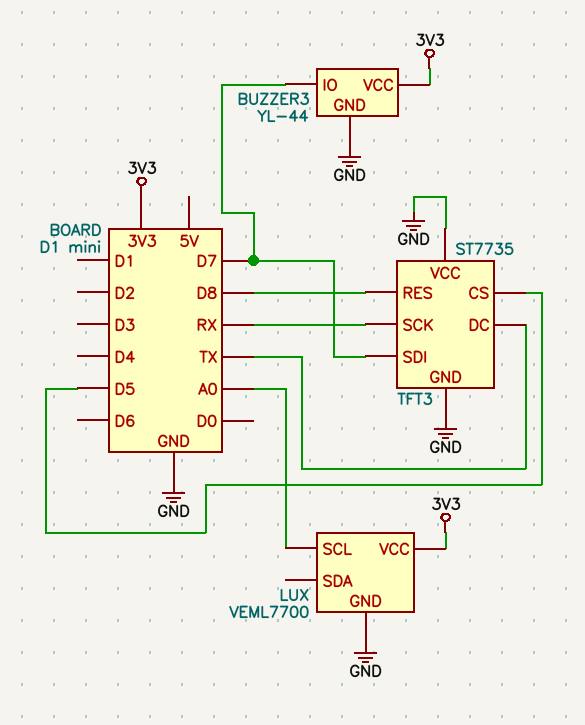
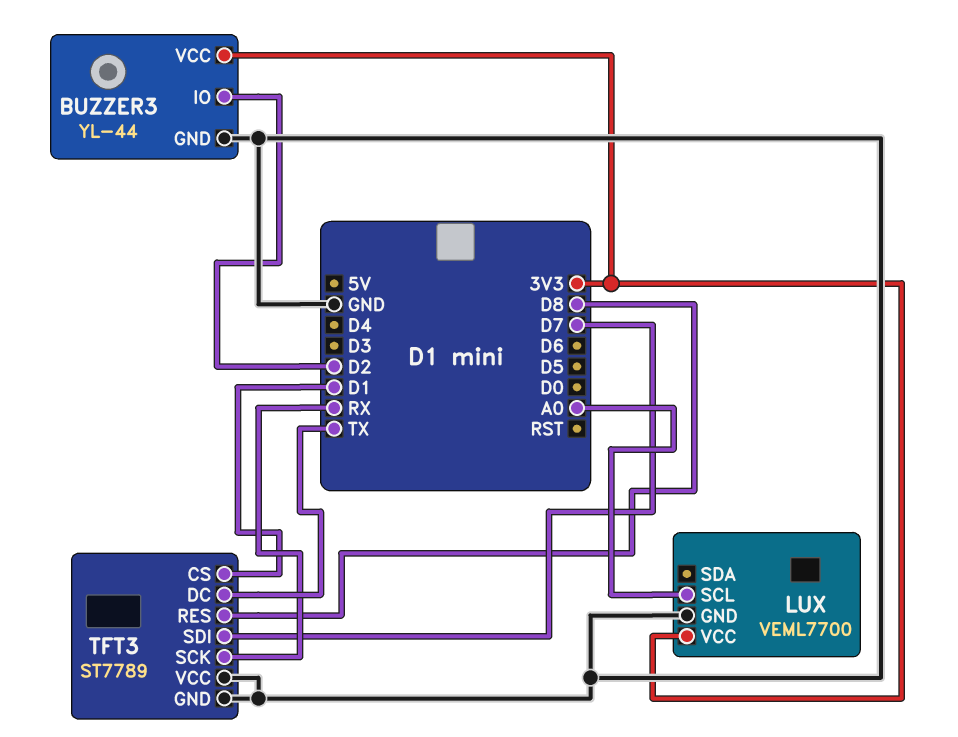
BUZZER3 pin IO: D7 -> D2
TFT3: ST7735 -> ST7789
TFT3 pin CS: D5 -> D1

